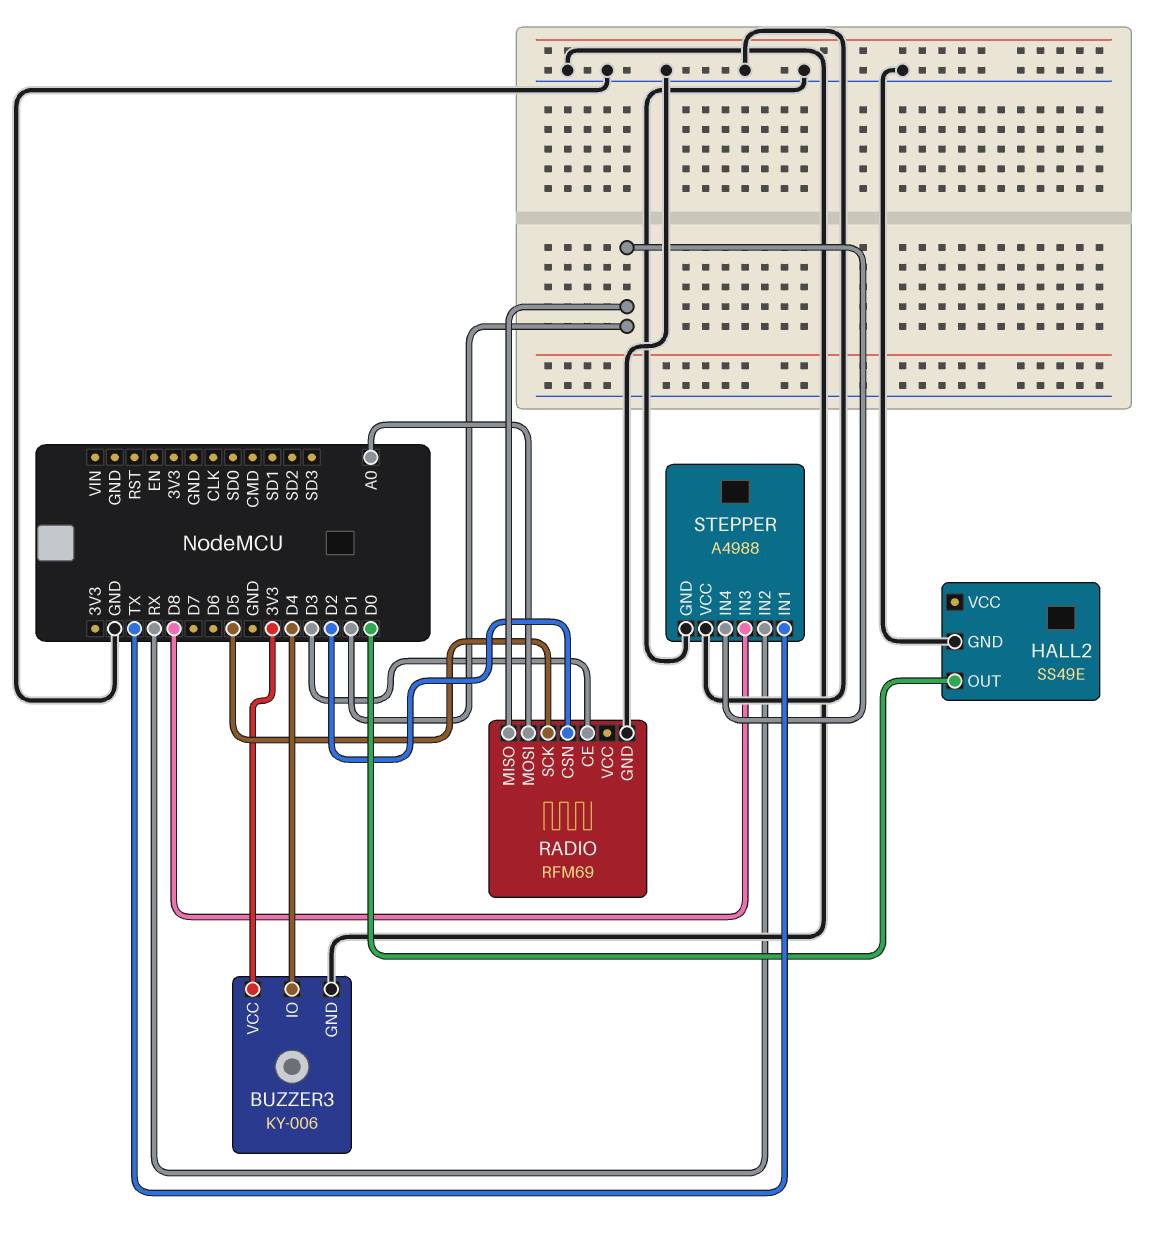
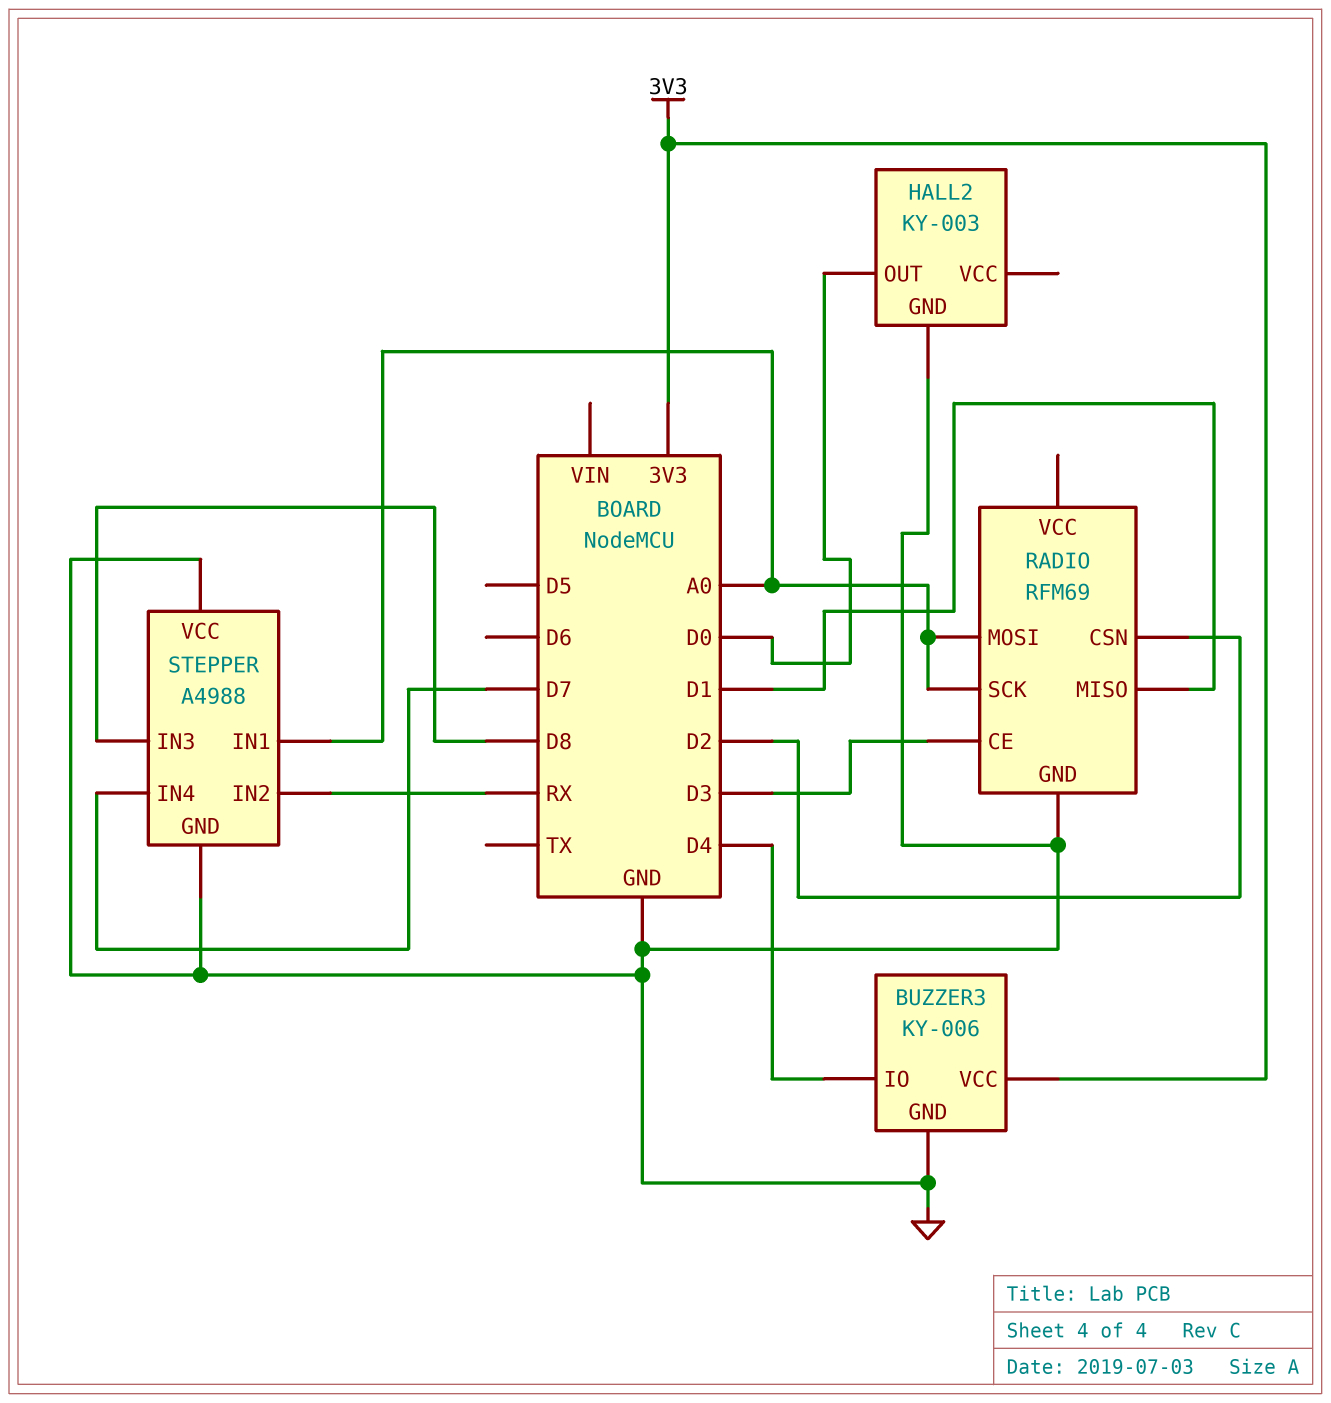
HALL2: SS49E -> KY-003
RADIO pin SCK: D5 -> A0
STEPPER pin IN1: TX -> A0
STEPPER pin IN4: D1 -> D7

